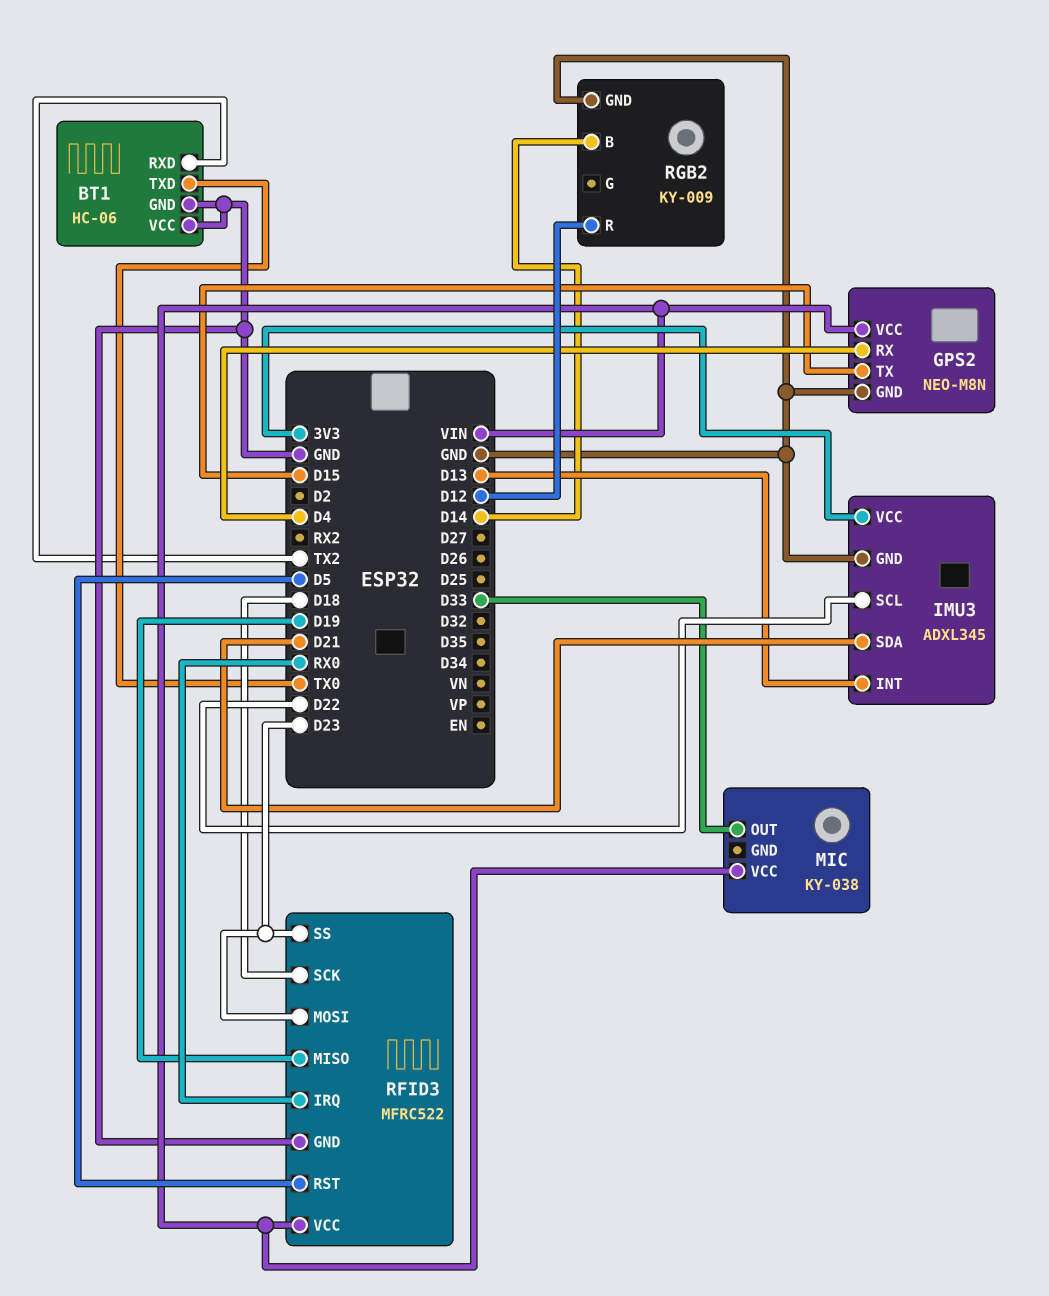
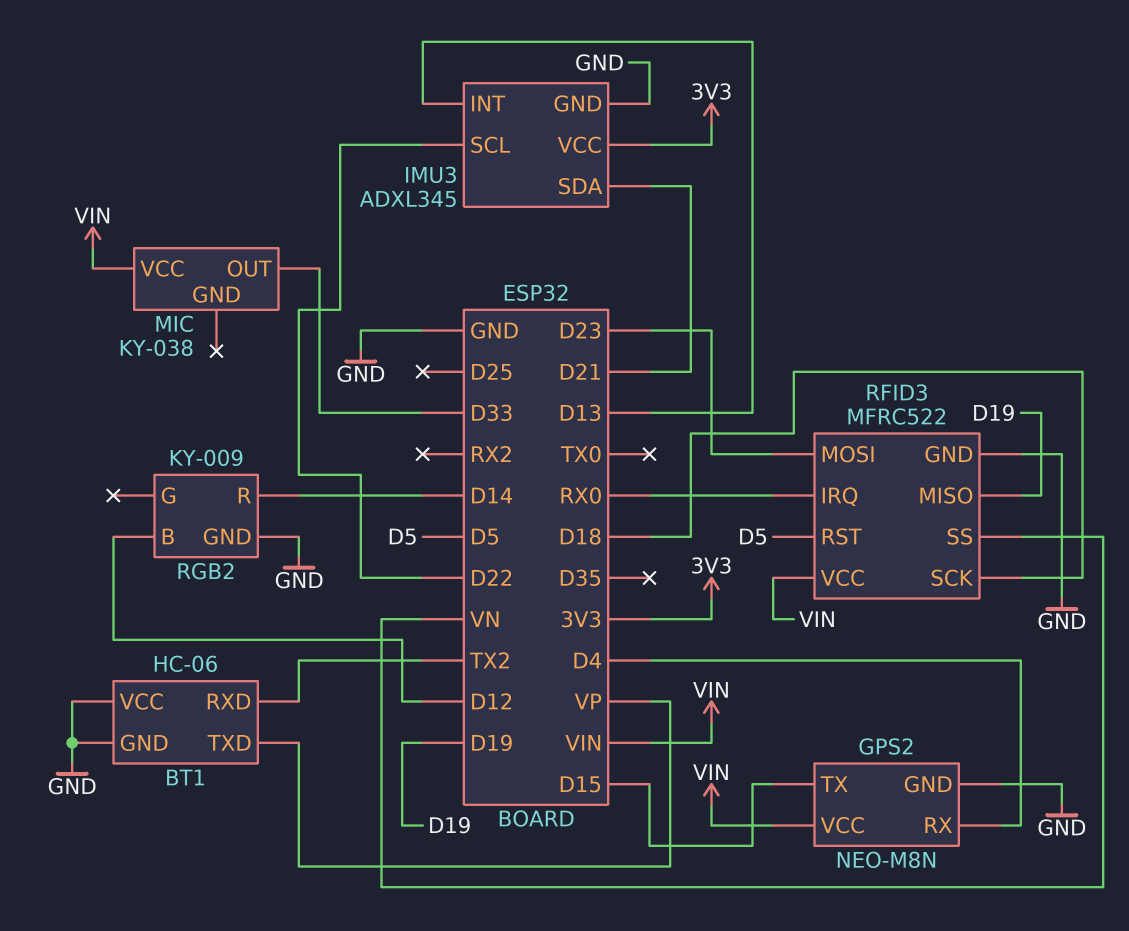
BT1 pin TXD: TX0 -> VP
RFID3 pin SS: D23 -> VN
RGB2 pin B: D14 -> D12
RGB2 pin R: D12 -> D14

